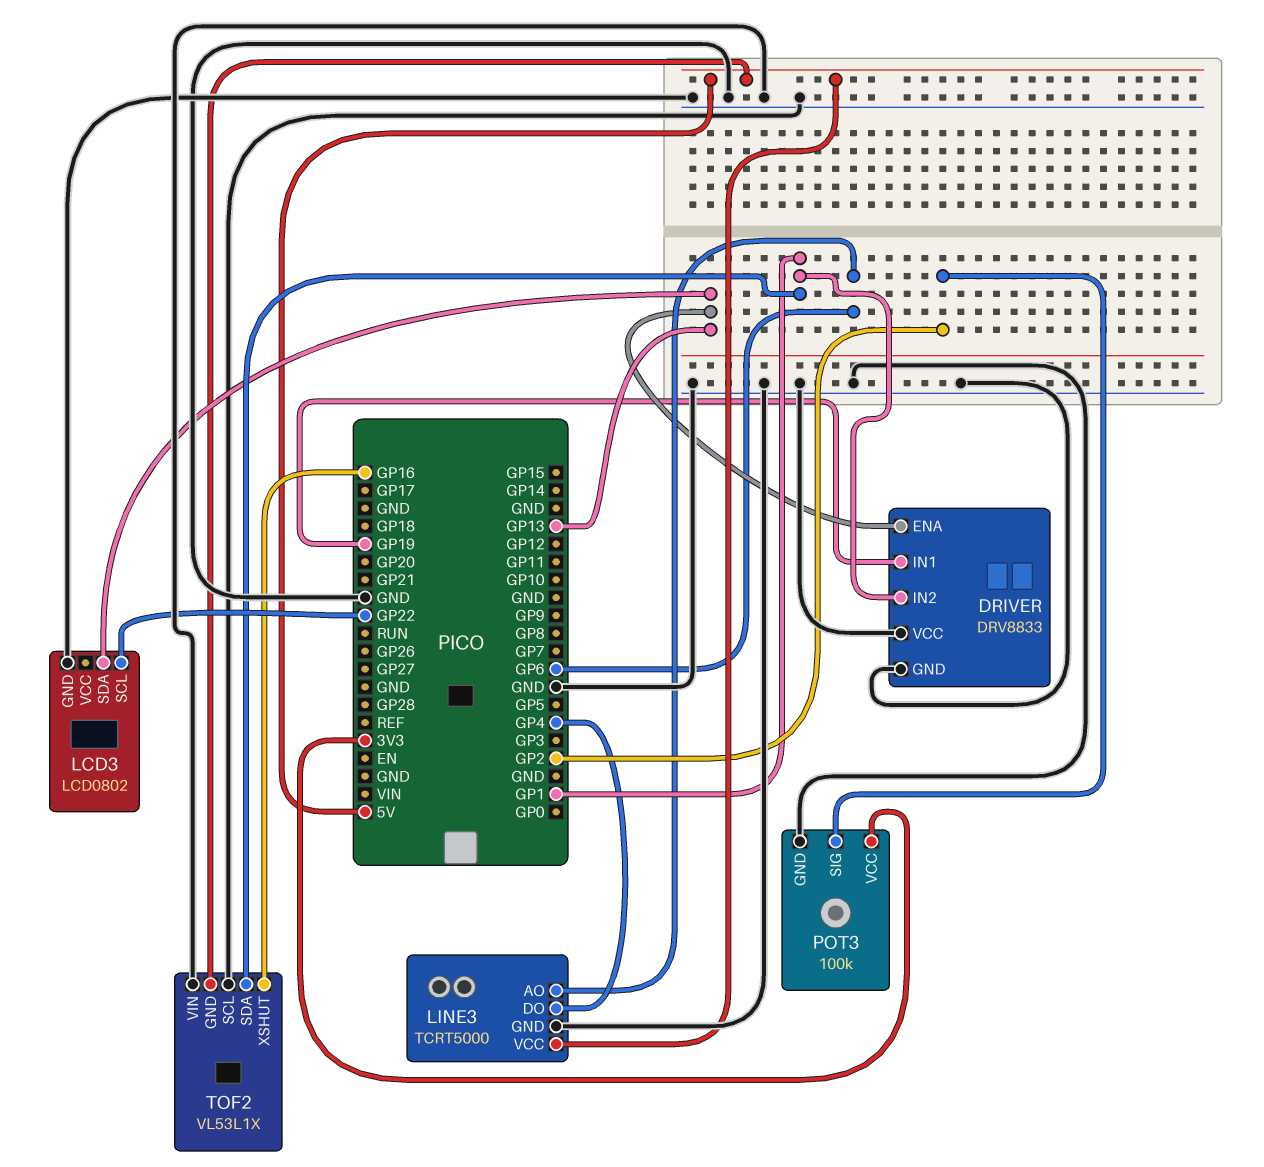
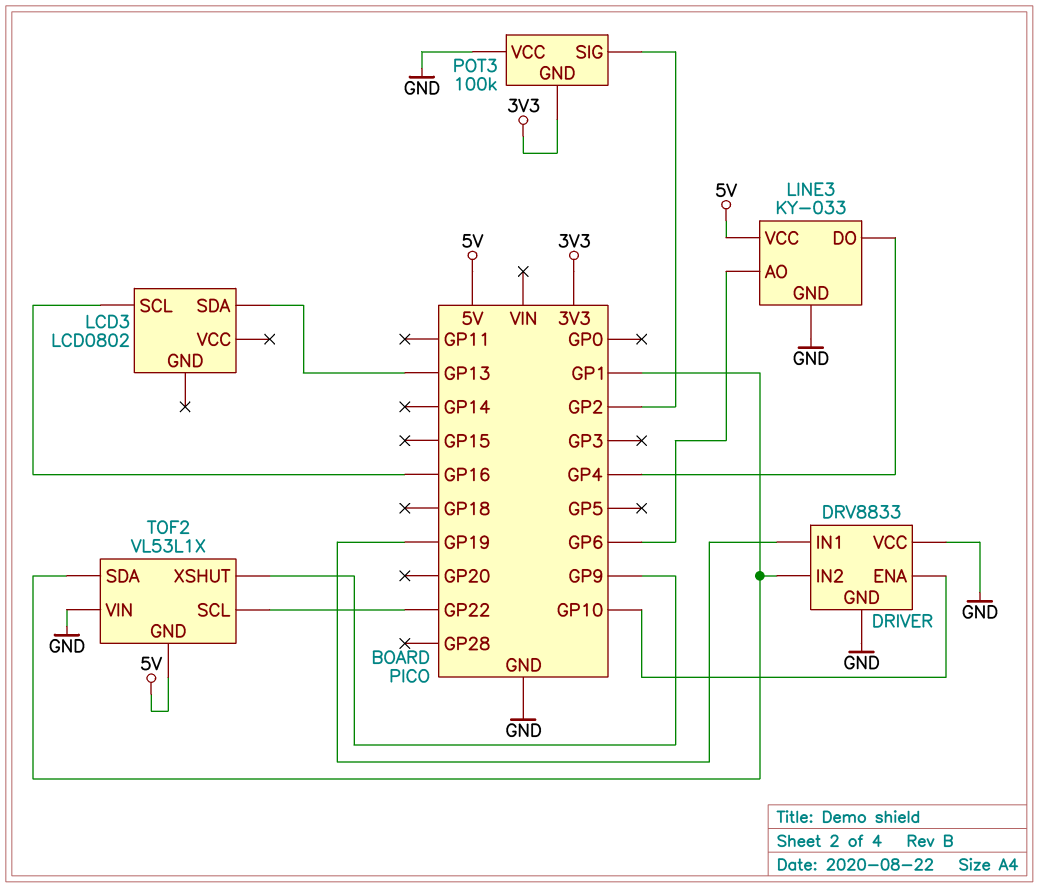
DRIVER pin ENA: GP13 -> GP10
LCD3 pin GND: GND -> none
LCD3 pin SCL: GP22 -> GP16
LINE3: TCRT5000 -> KY-033
POT3 pin GND: GND -> 3V3
POT3 pin VCC: 3V3 -> GND
TOF2 pin SCL: GND -> GP22
TOF2 pin XSHUT: GP16 -> GP9

